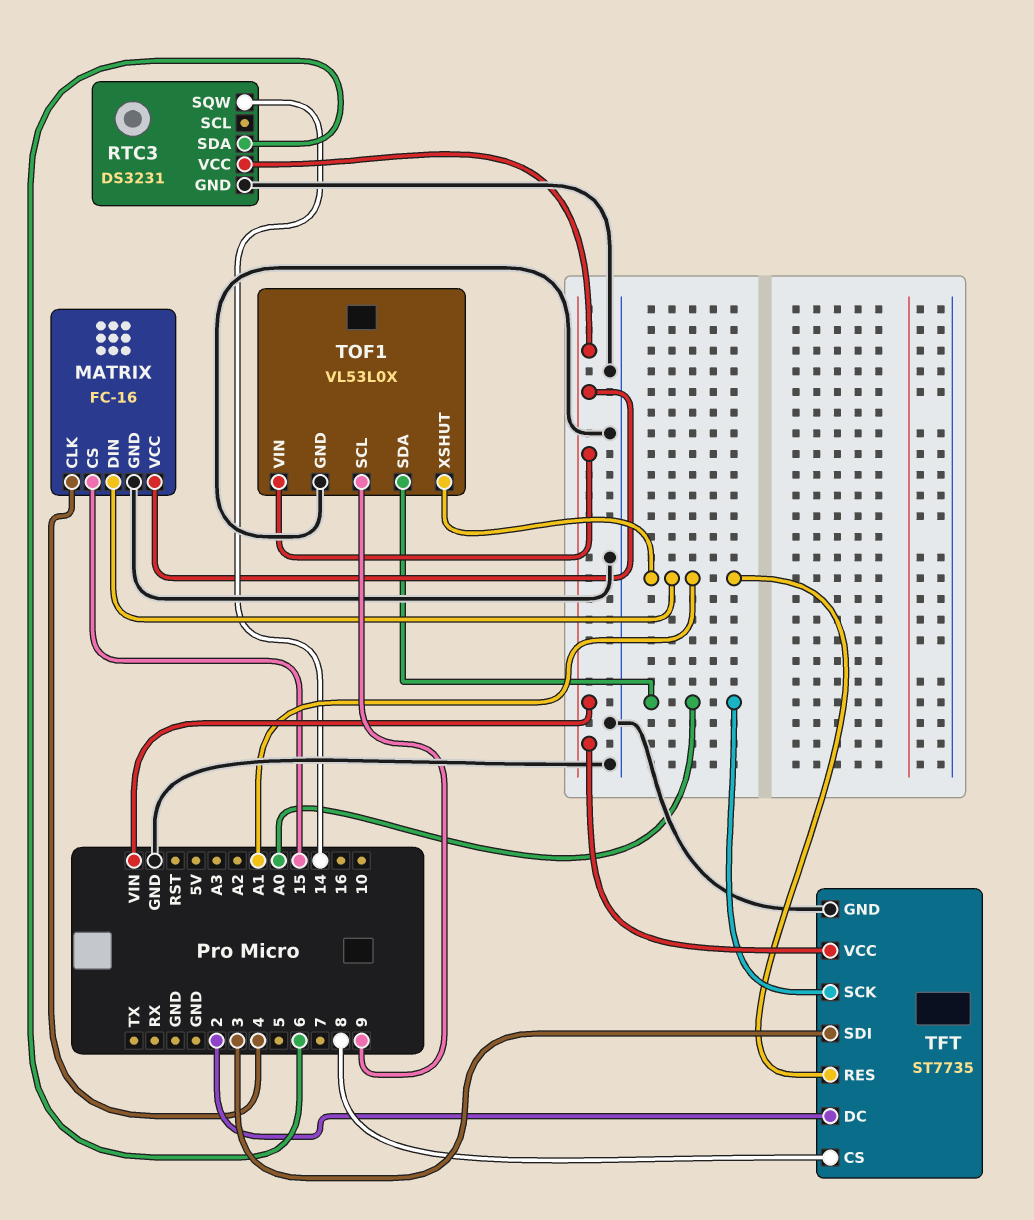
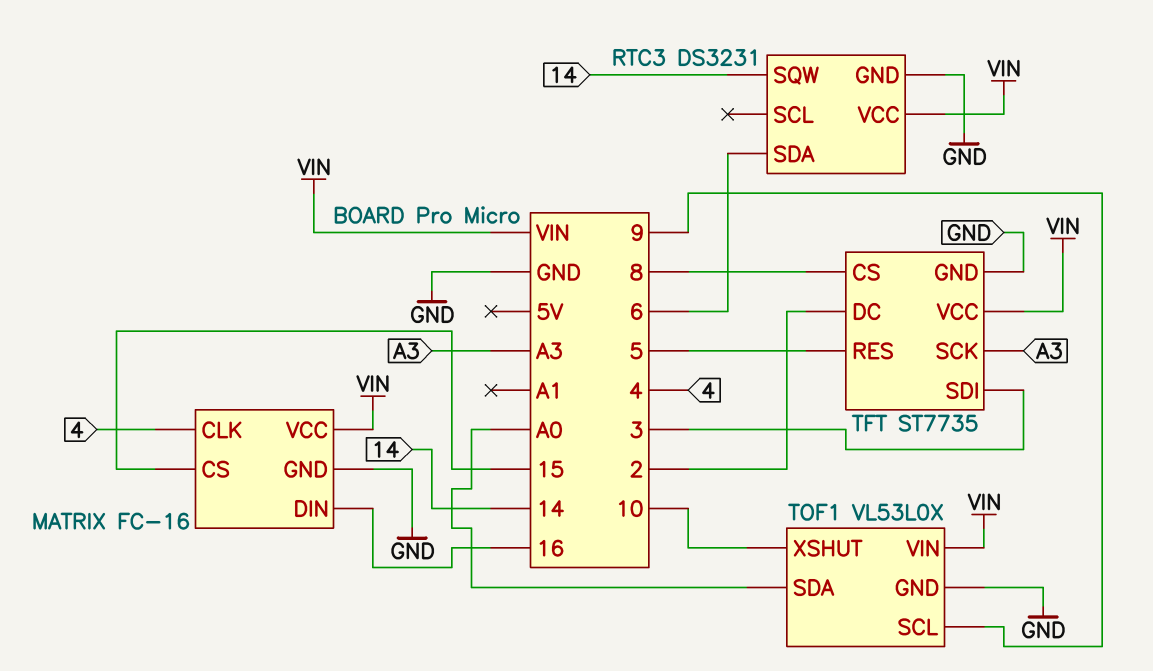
MATRIX pin DIN: A1 -> 16
TFT pin RES: A1 -> 5
TFT pin SCK: A0 -> A3
TOF1 pin XSHUT: A1 -> 10

